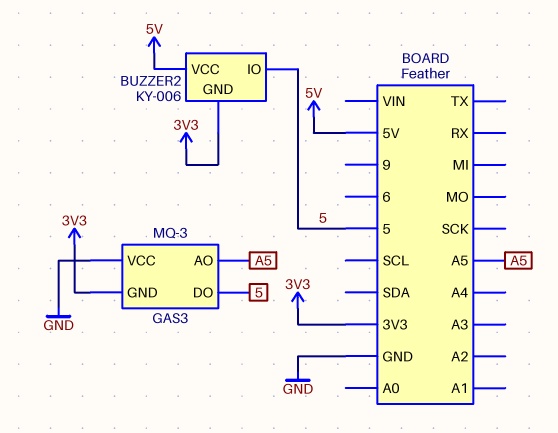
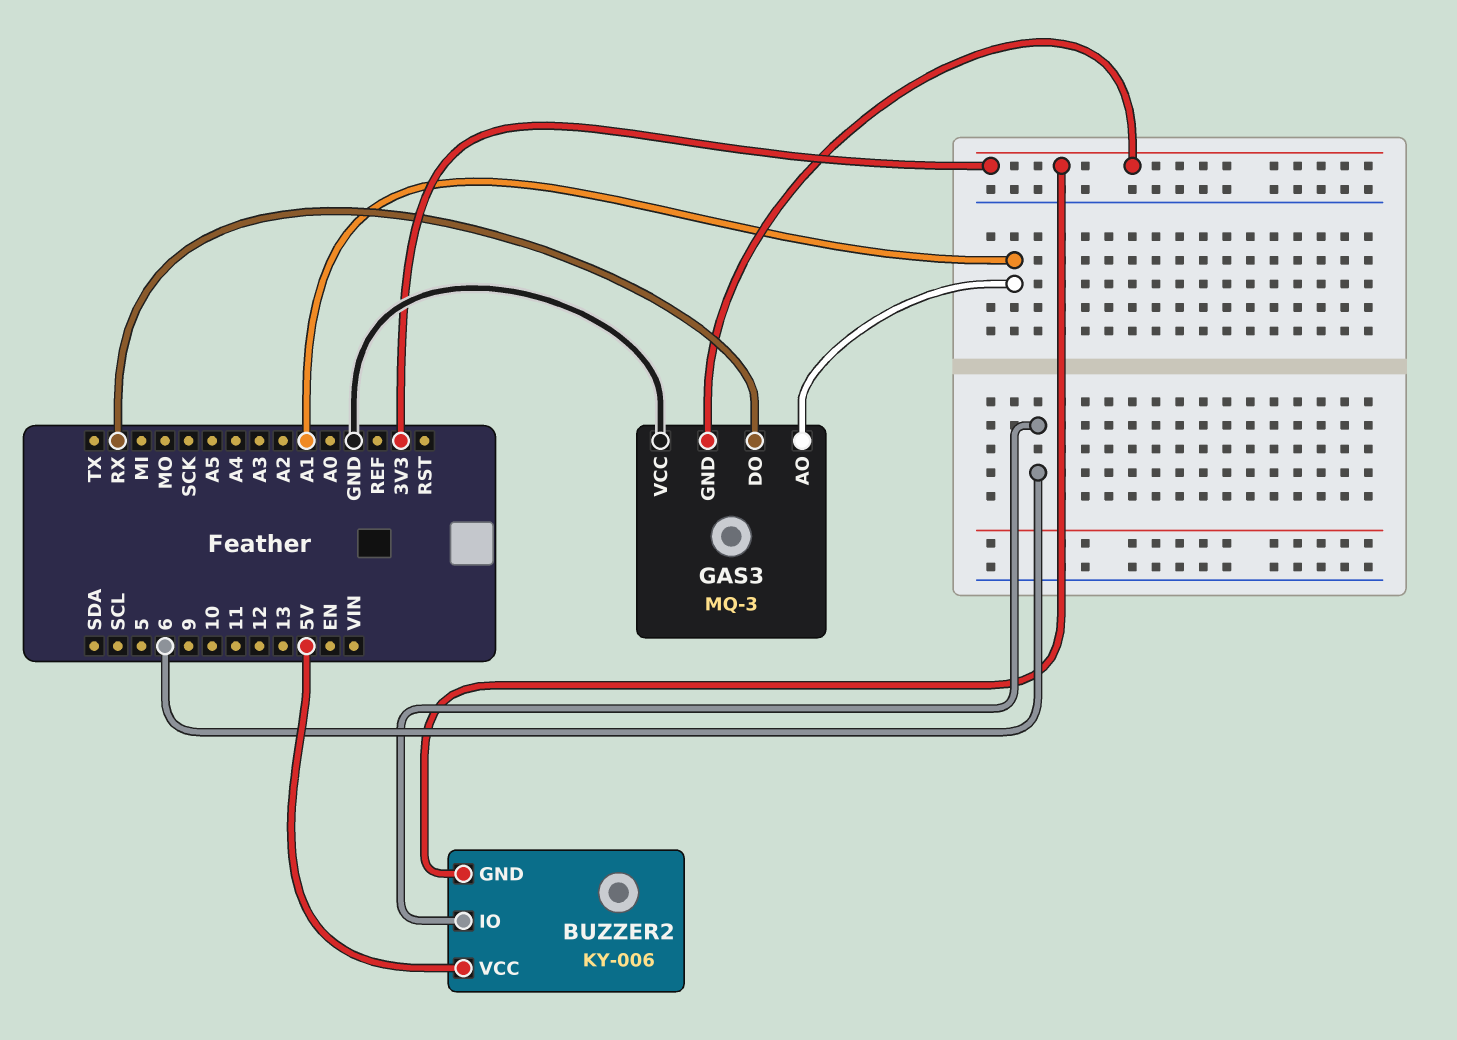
BUZZER2 pin IO: 5 -> 6
GAS3 pin AO: A5 -> A1
GAS3 pin DO: 5 -> RX

